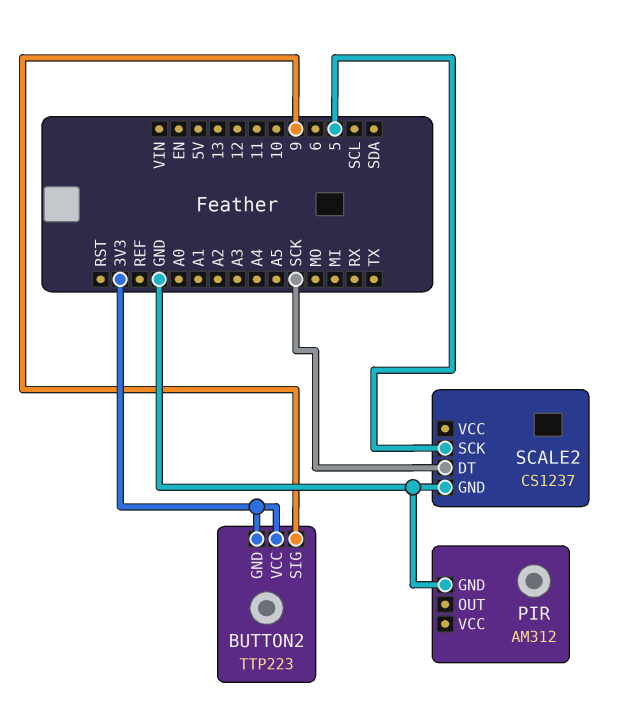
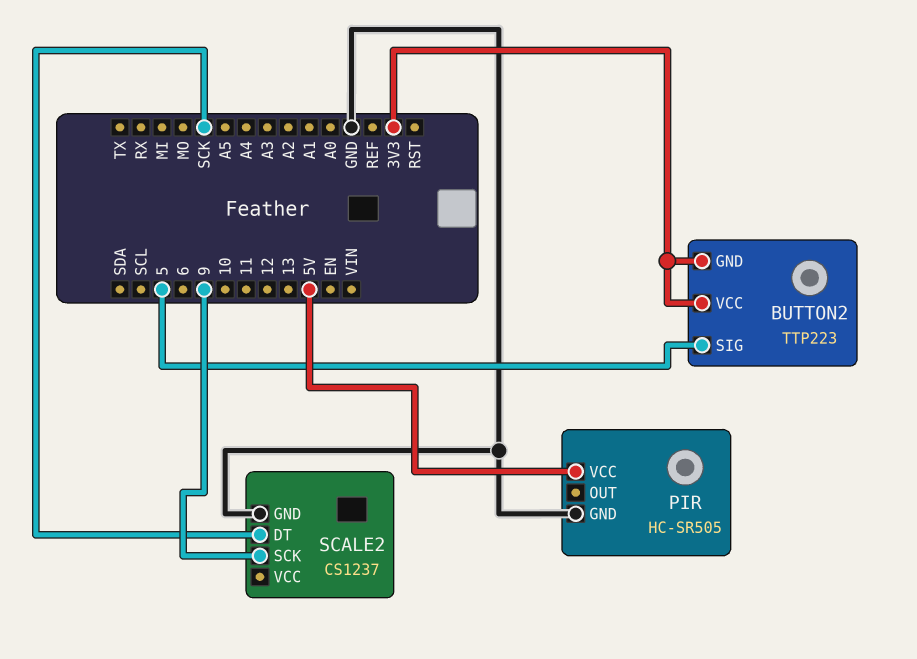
BUTTON2 pin SIG: 9 -> 5
PIR: AM312 -> HC-SR505
PIR pin VCC: none -> 5V
SCALE2 pin SCK: 5 -> 9

